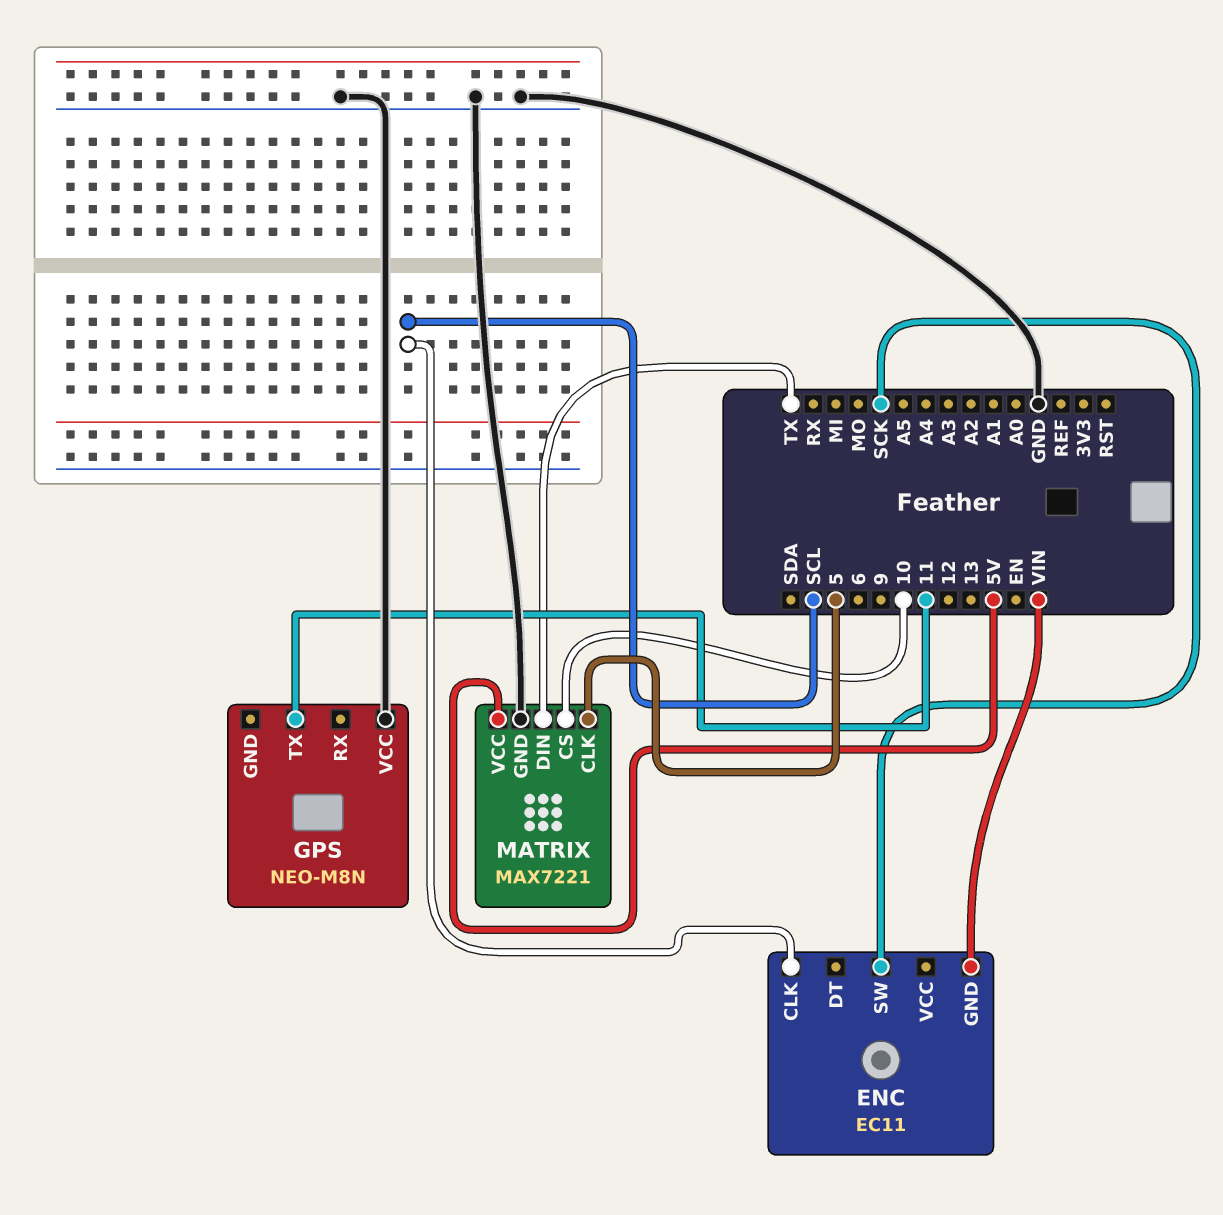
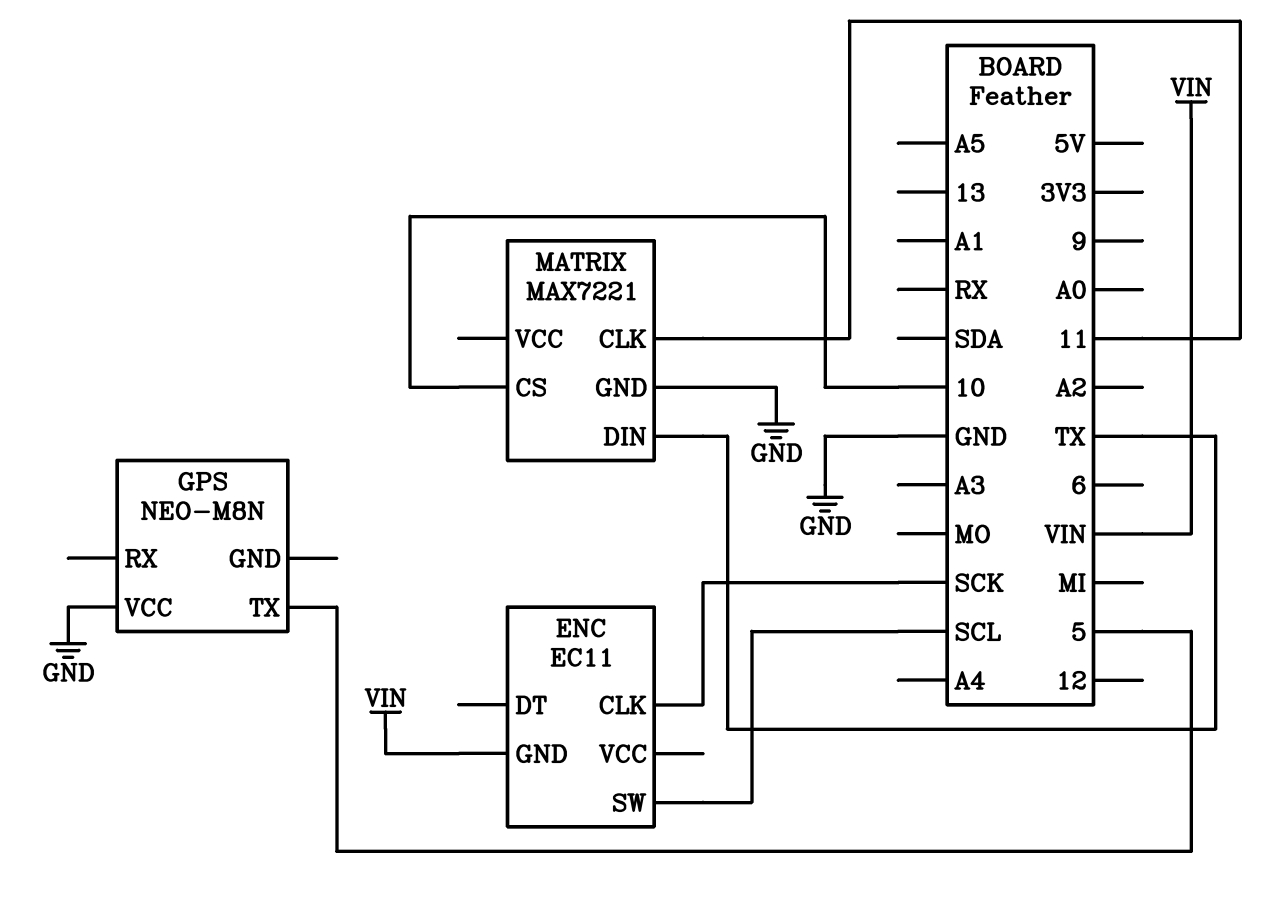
ENC pin CLK: SCL -> SCK
ENC pin SW: SCK -> SCL
GPS pin TX: 11 -> 5
MATRIX pin CLK: 5 -> 11
MATRIX pin VCC: 5V -> none

